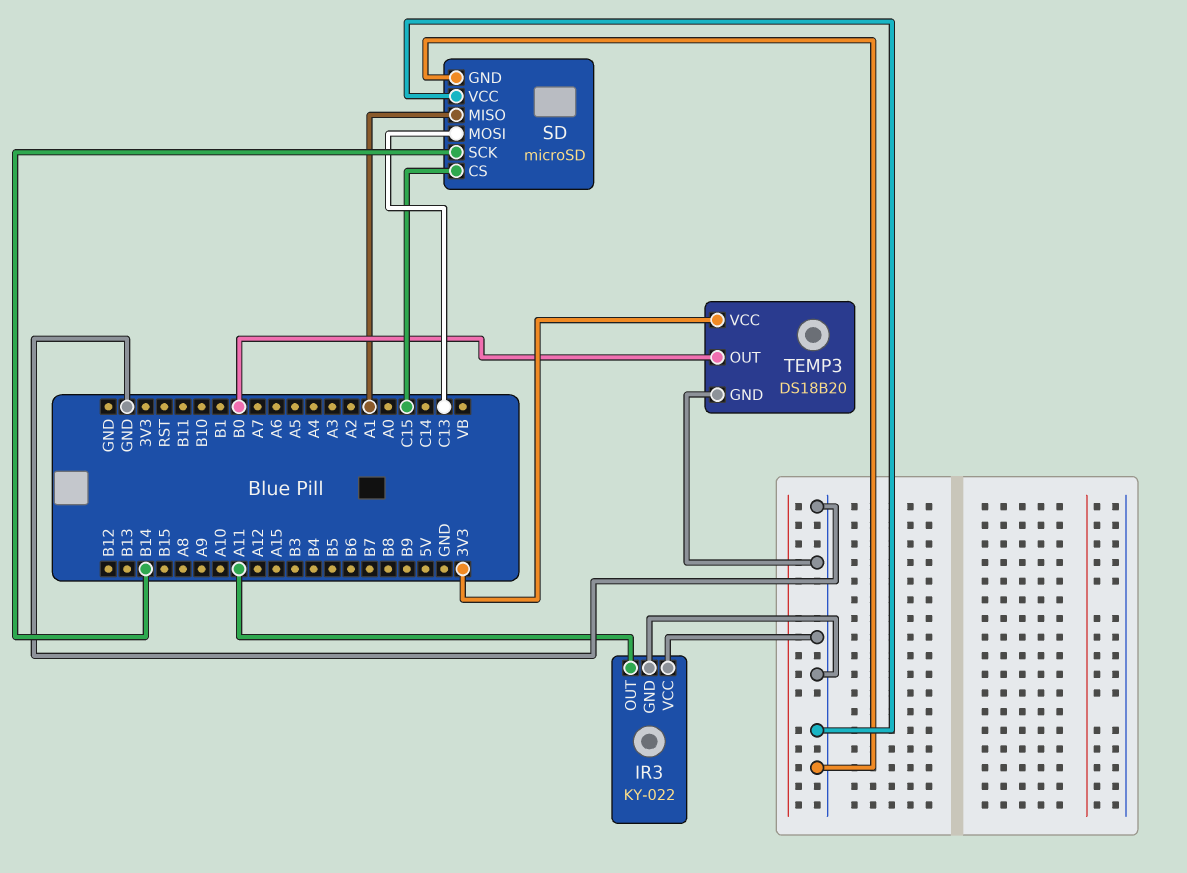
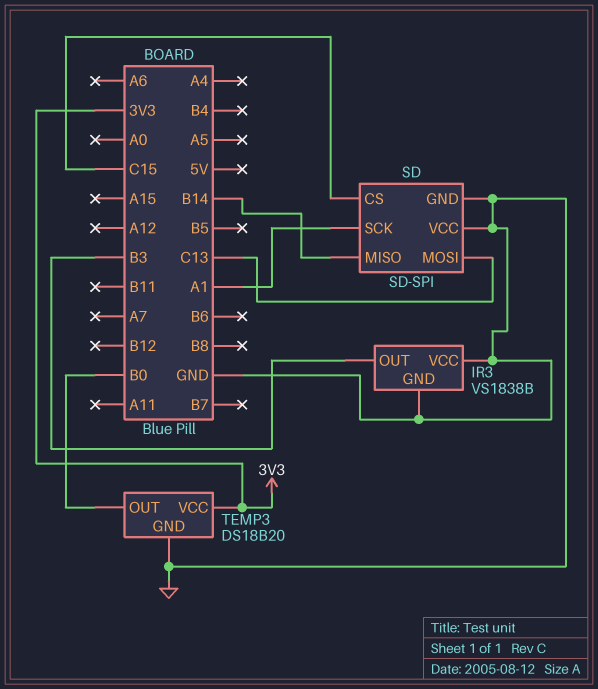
IR3: KY-022 -> VS1838B
IR3 pin OUT: A11 -> B3
SD: microSD -> SD-SPI
SD pin MISO: A1 -> B14
SD pin SCK: B14 -> A1

